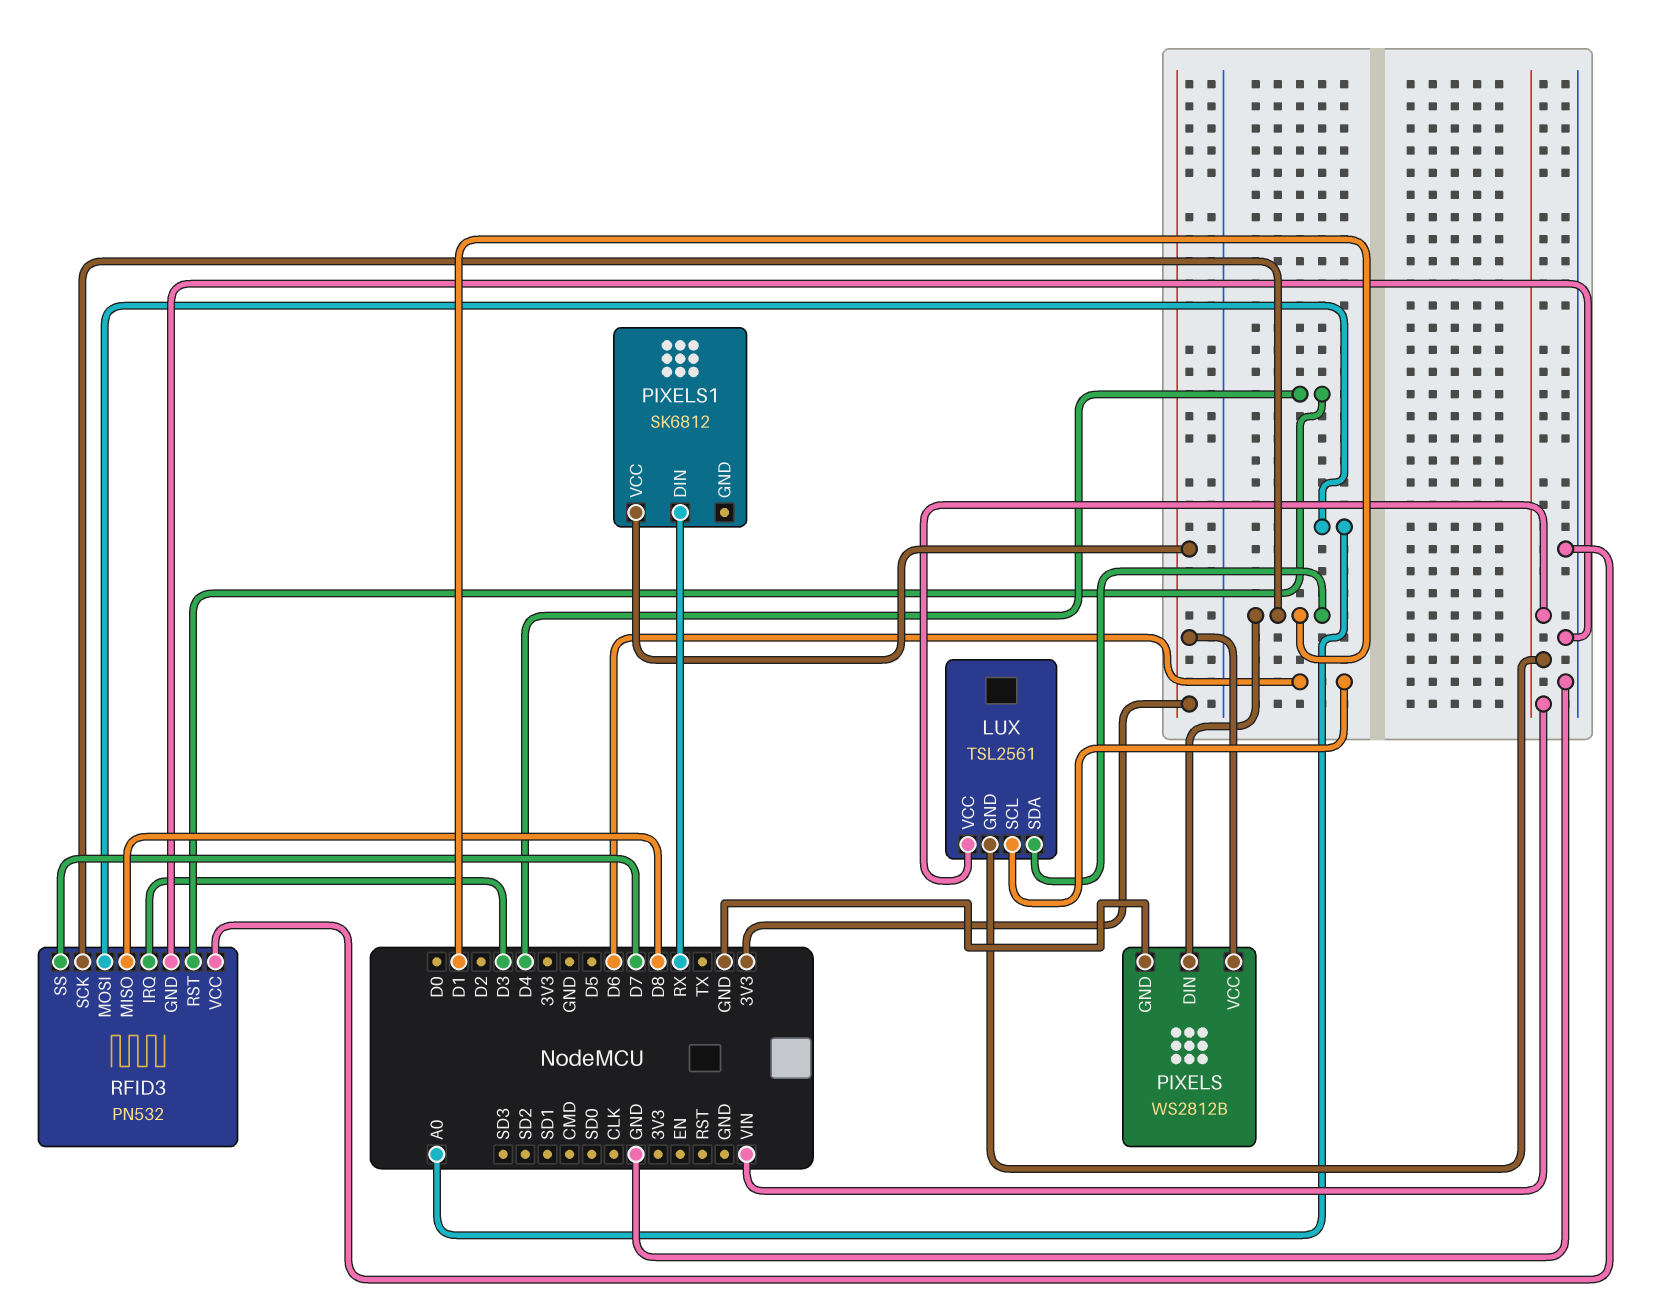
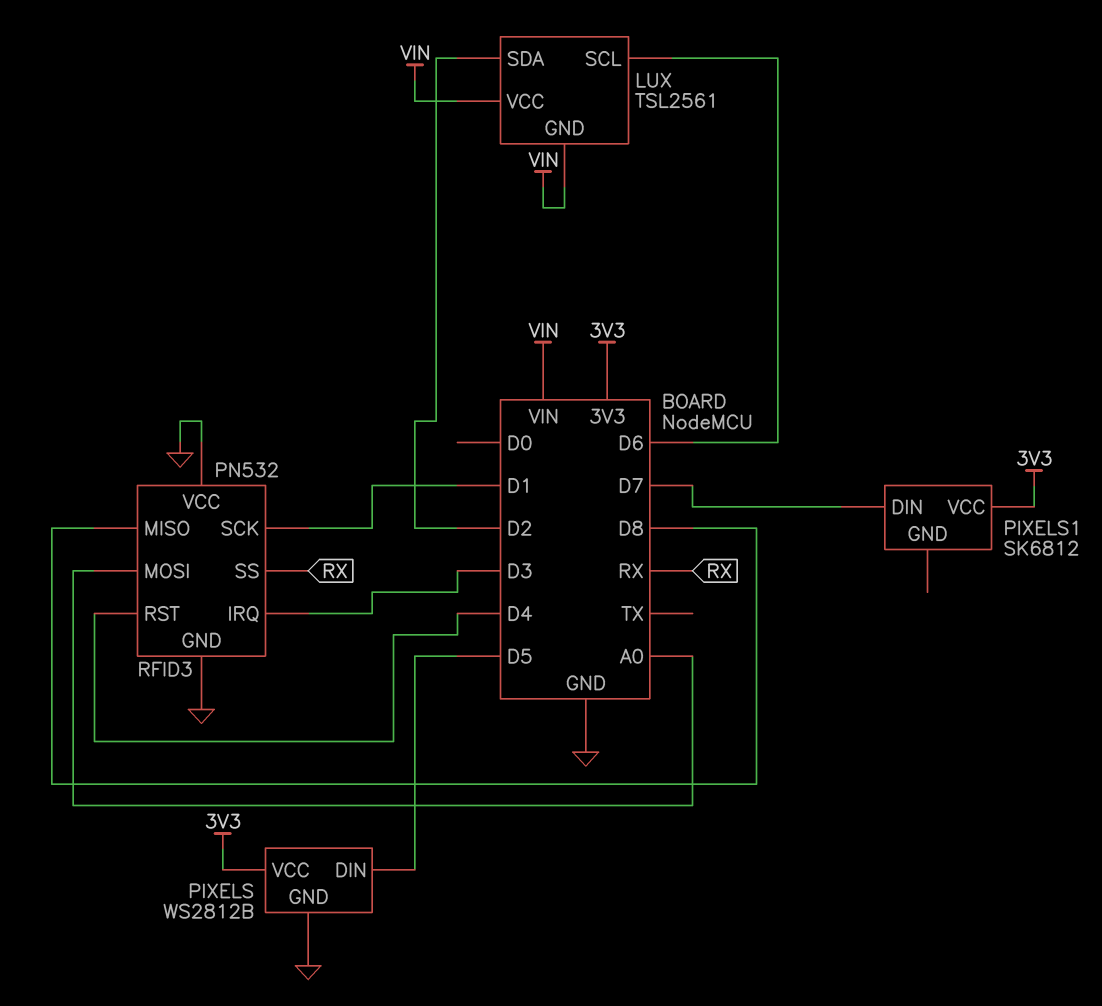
LUX pin SDA: D1 -> D2
PIXELS pin DIN: D1 -> D5
PIXELS1 pin DIN: RX -> D7
RFID3 pin SS: D7 -> RX

